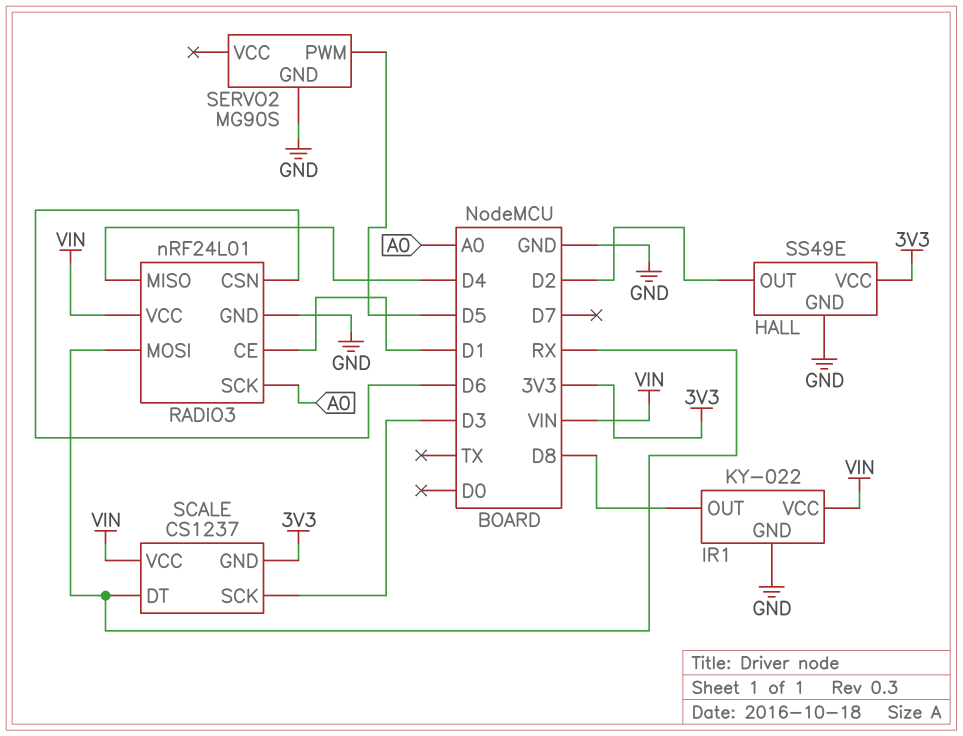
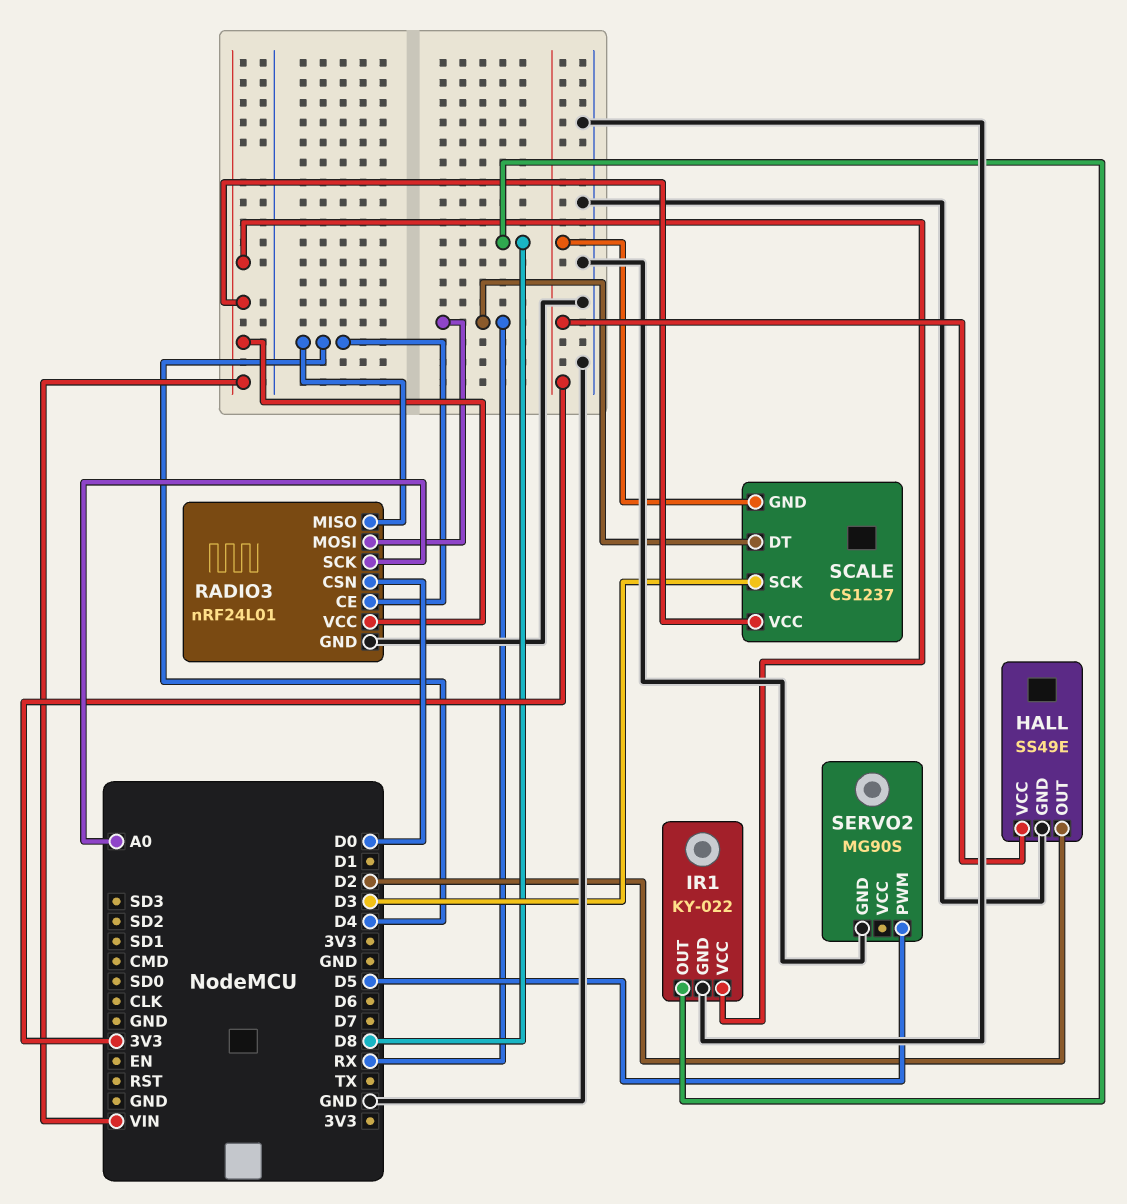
RADIO3 pin CE: D1 -> D4
RADIO3 pin CSN: D6 -> D0

